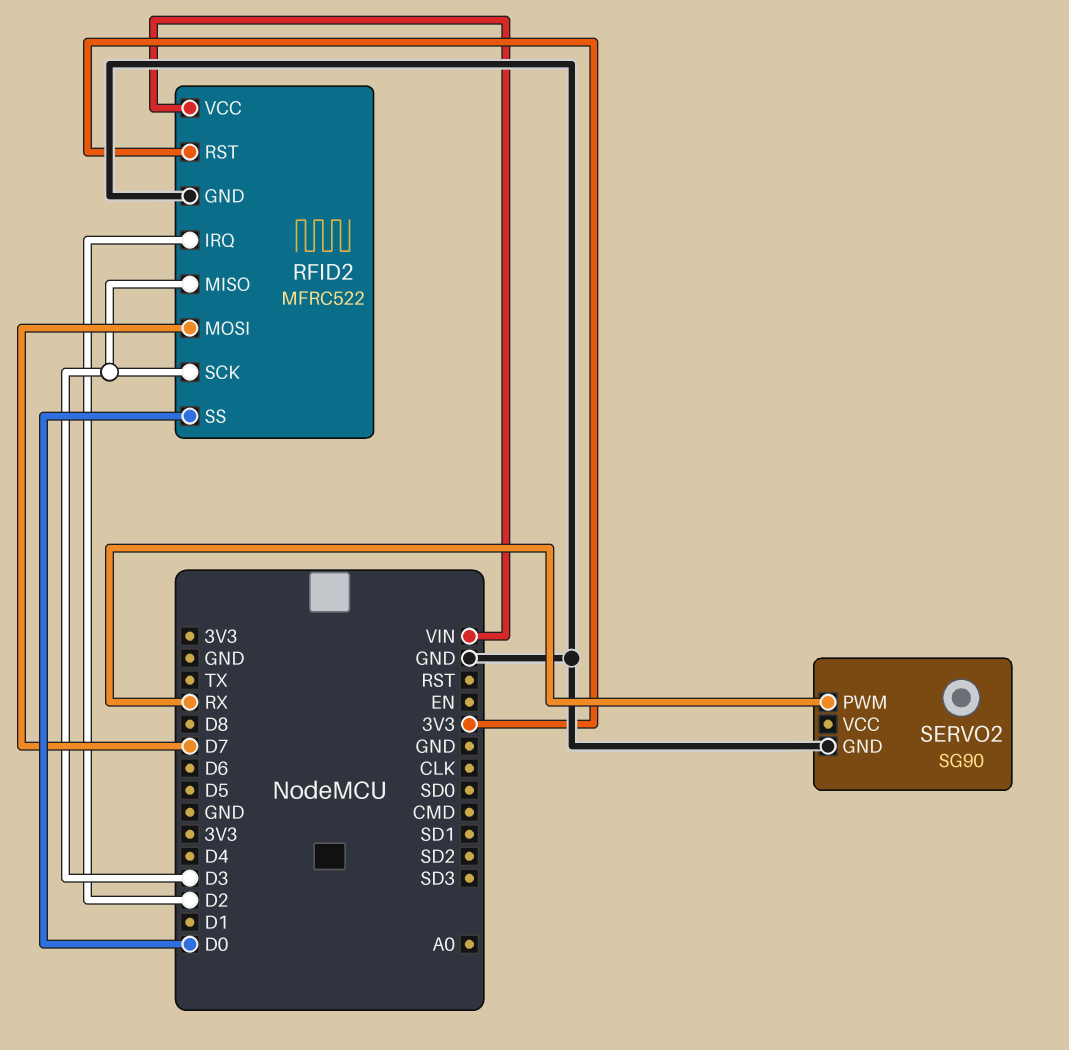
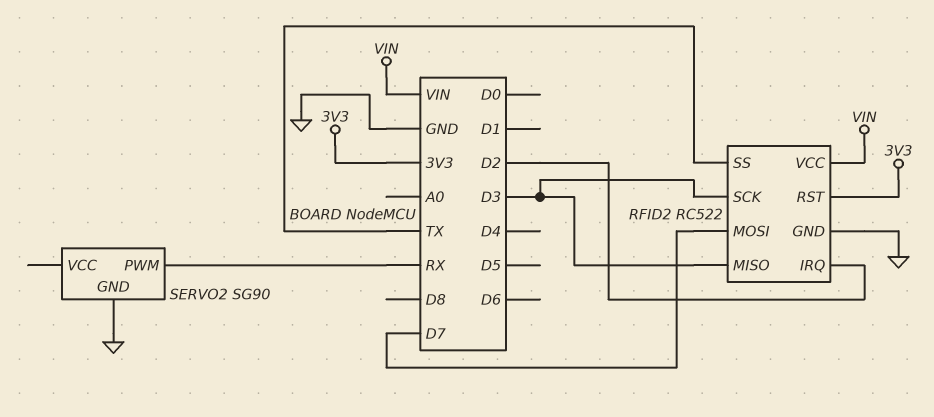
RFID2: MFRC522 -> RC522
RFID2 pin SS: D0 -> TX

